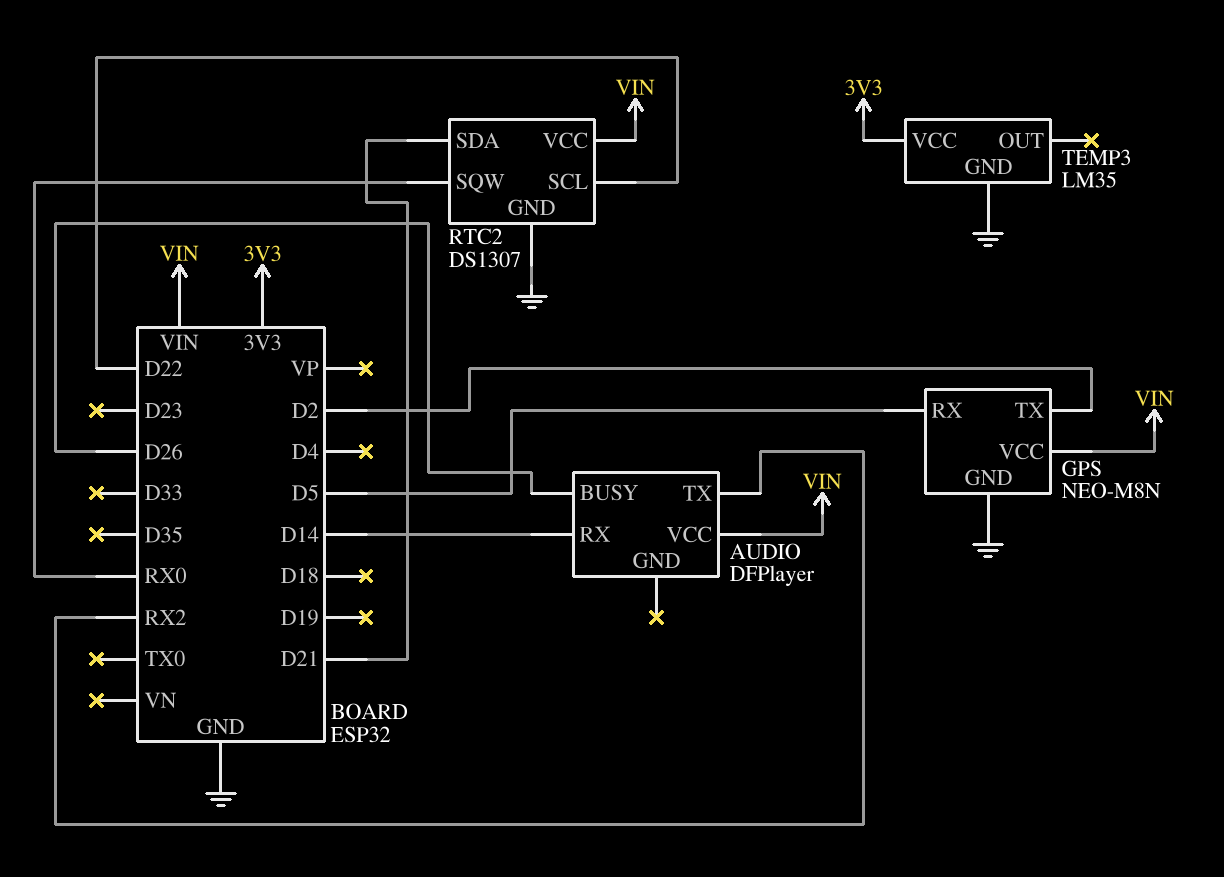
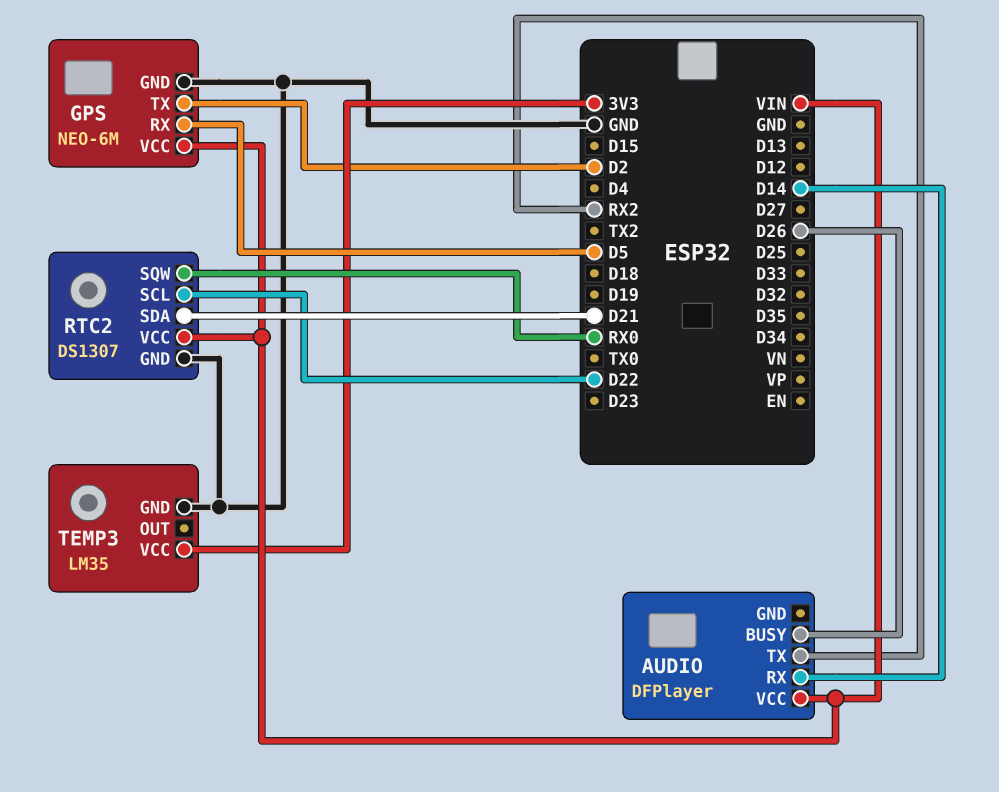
GPS: NEO-M8N -> NEO-6M

